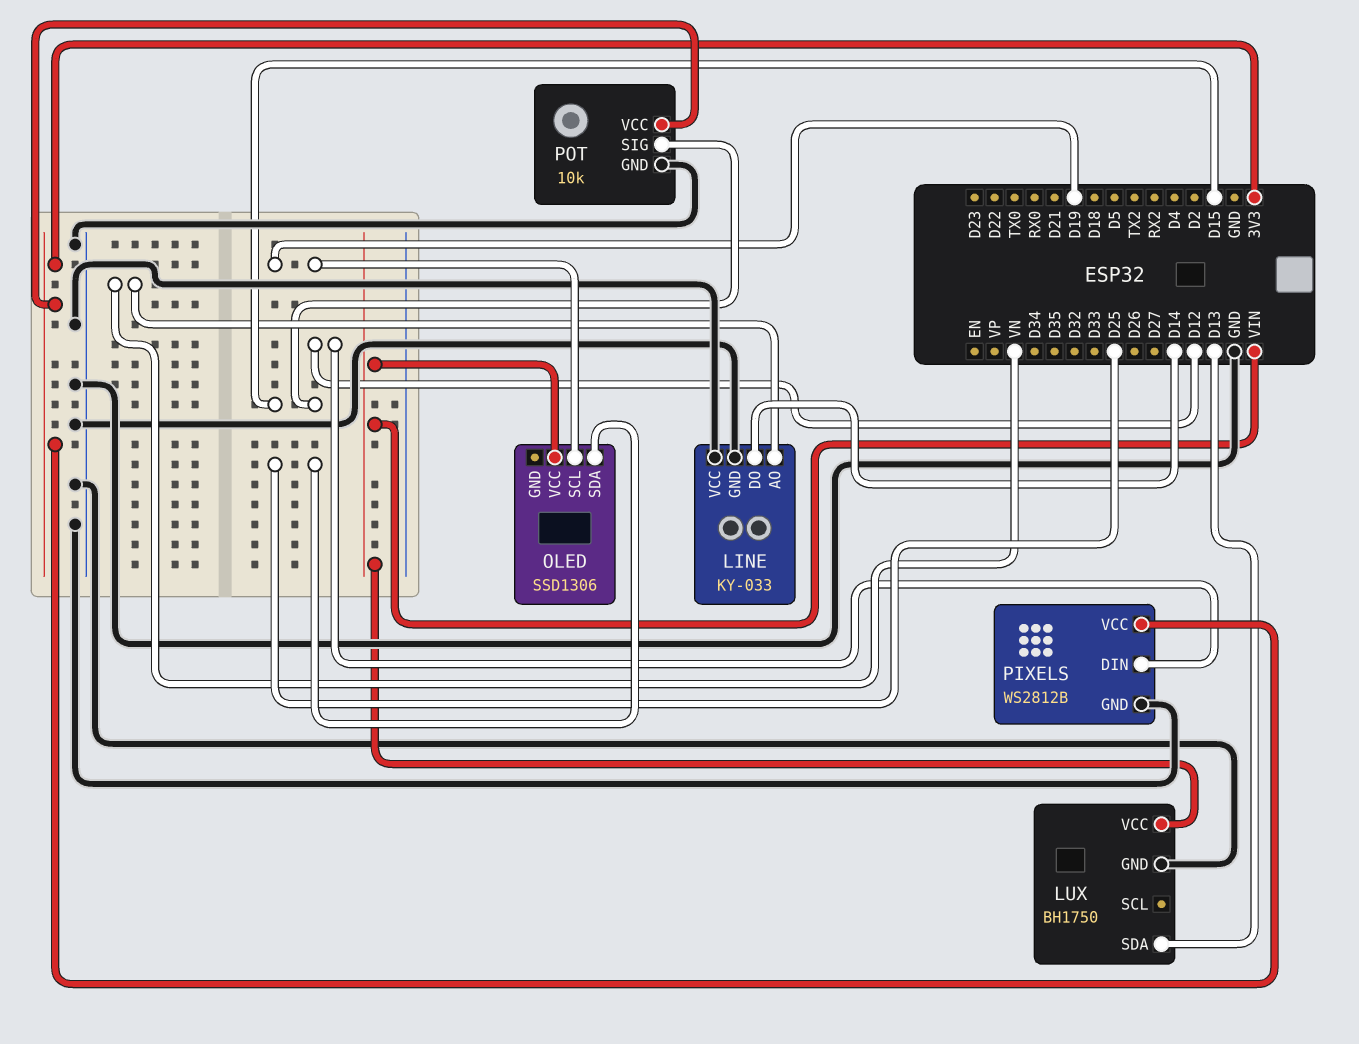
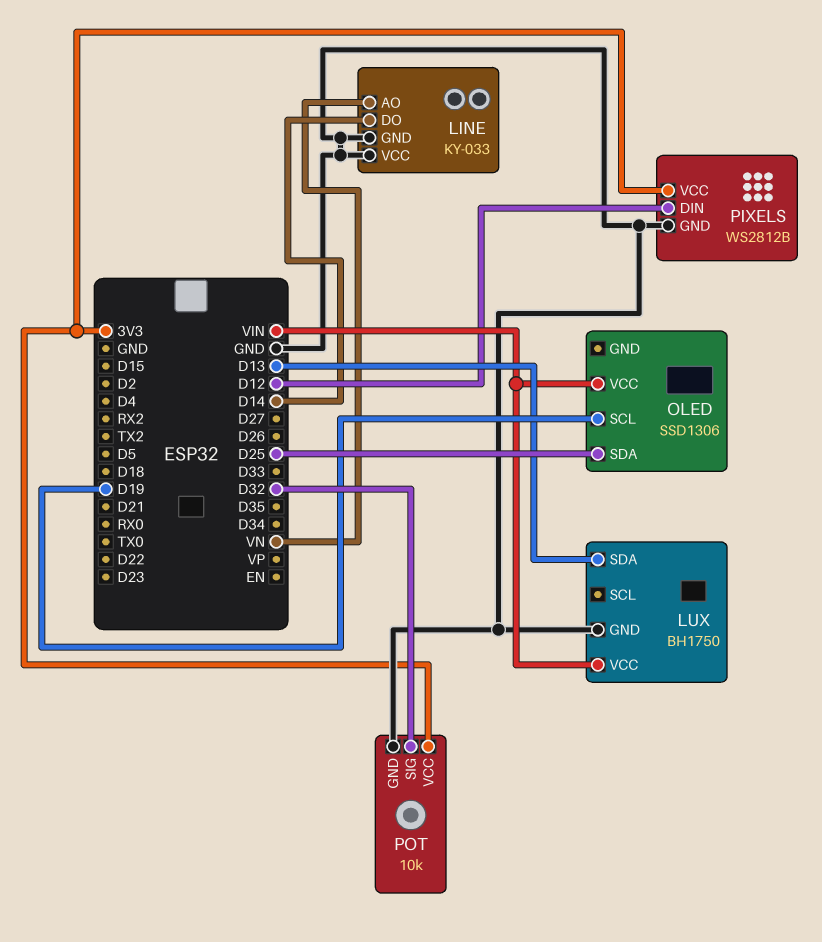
POT pin SIG: D15 -> D32

